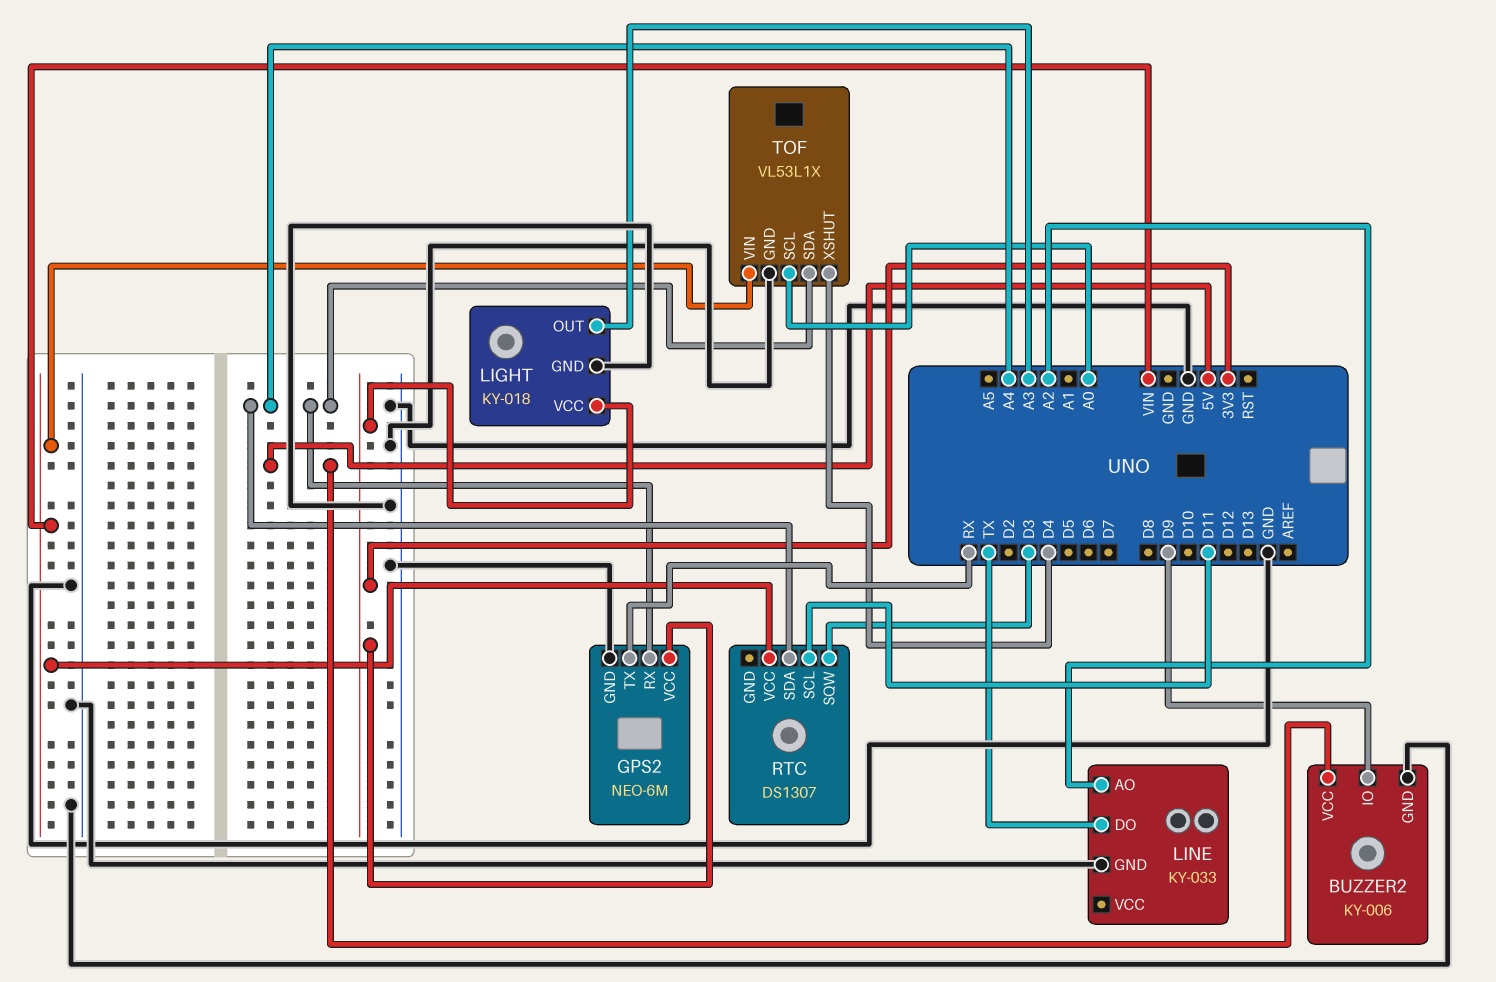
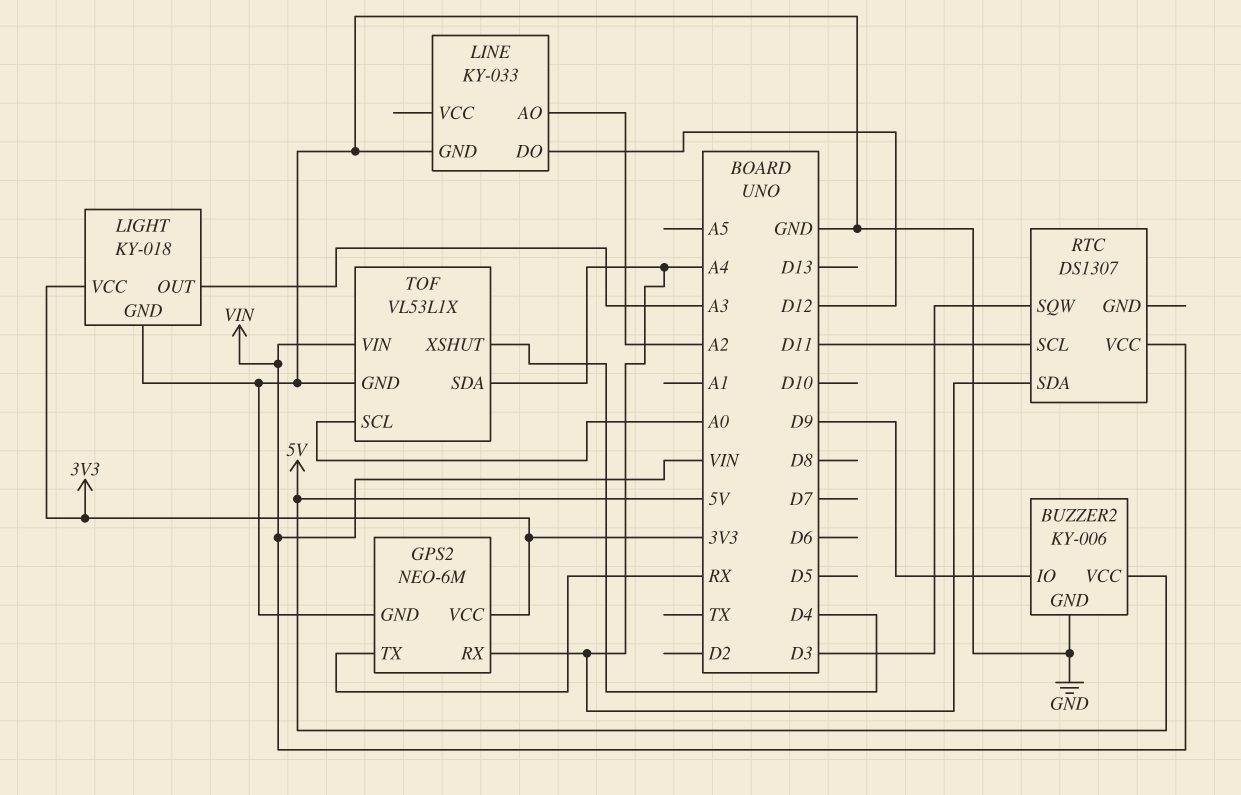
LINE pin DO: TX -> D12

